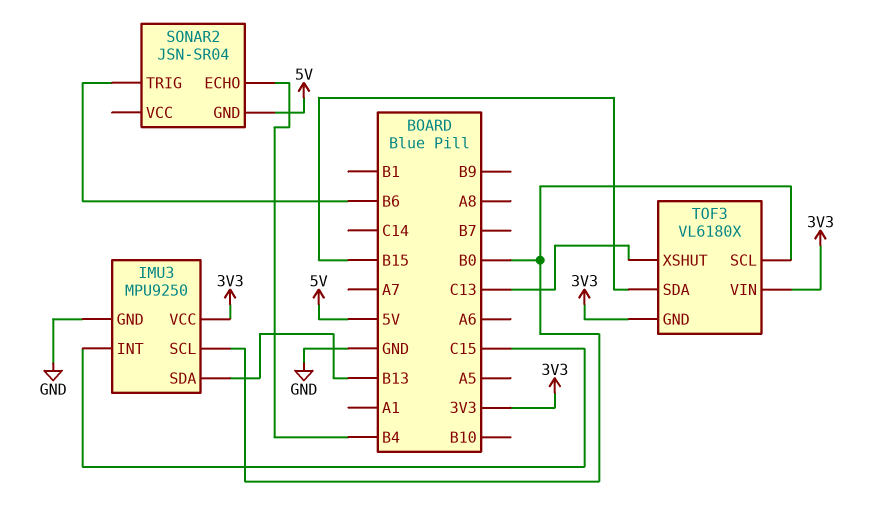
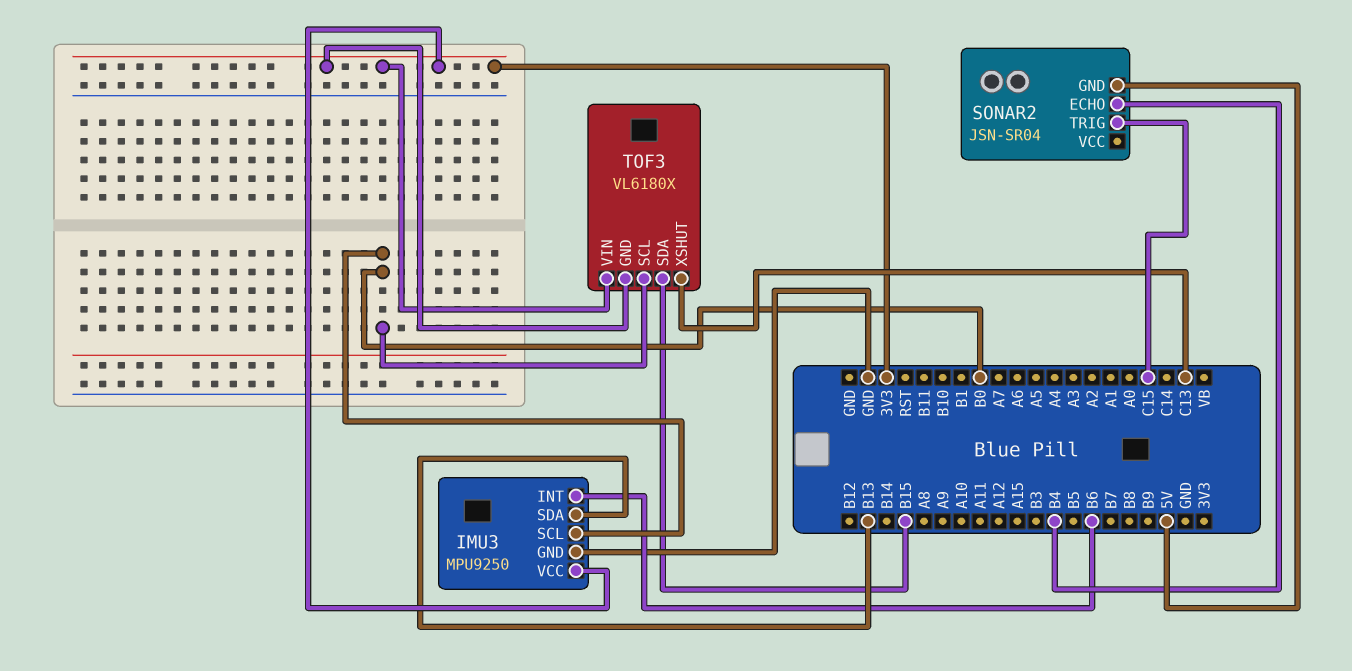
IMU3 pin INT: C15 -> B6
SONAR2 pin TRIG: B6 -> C15

